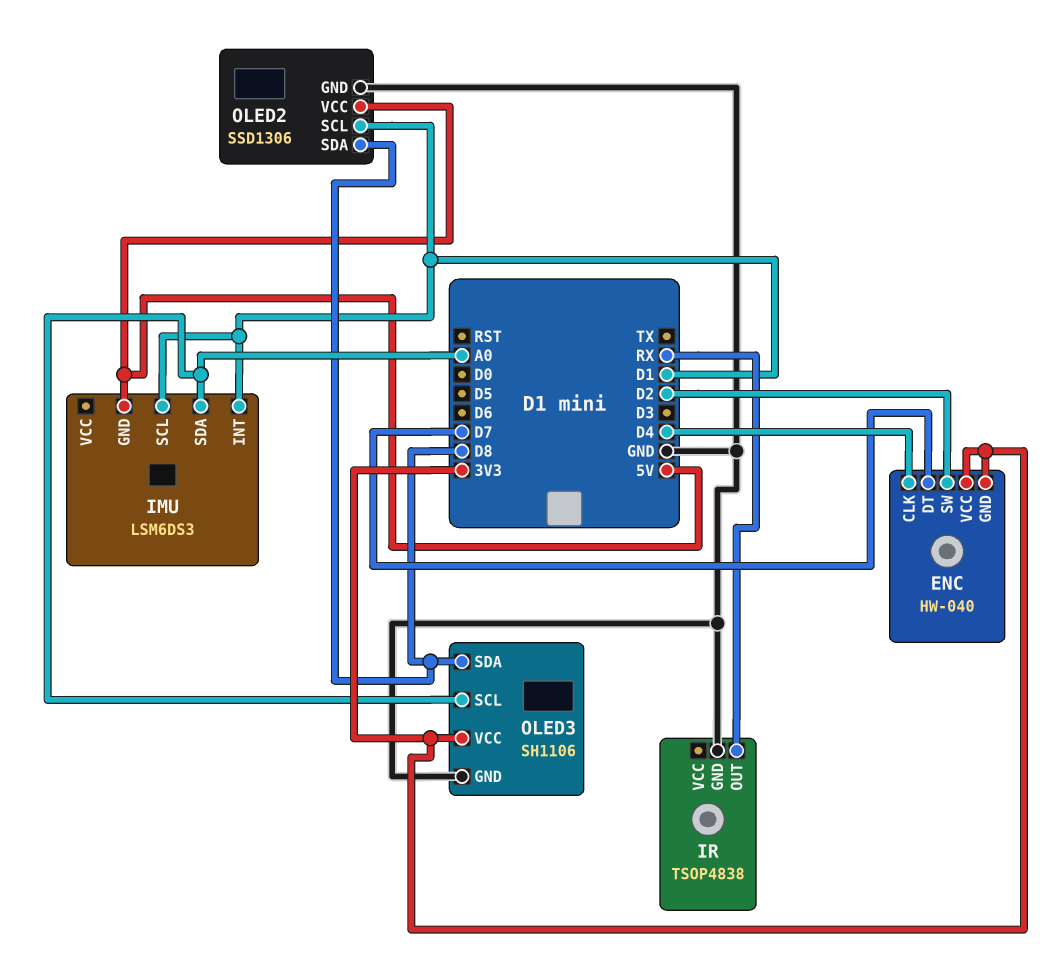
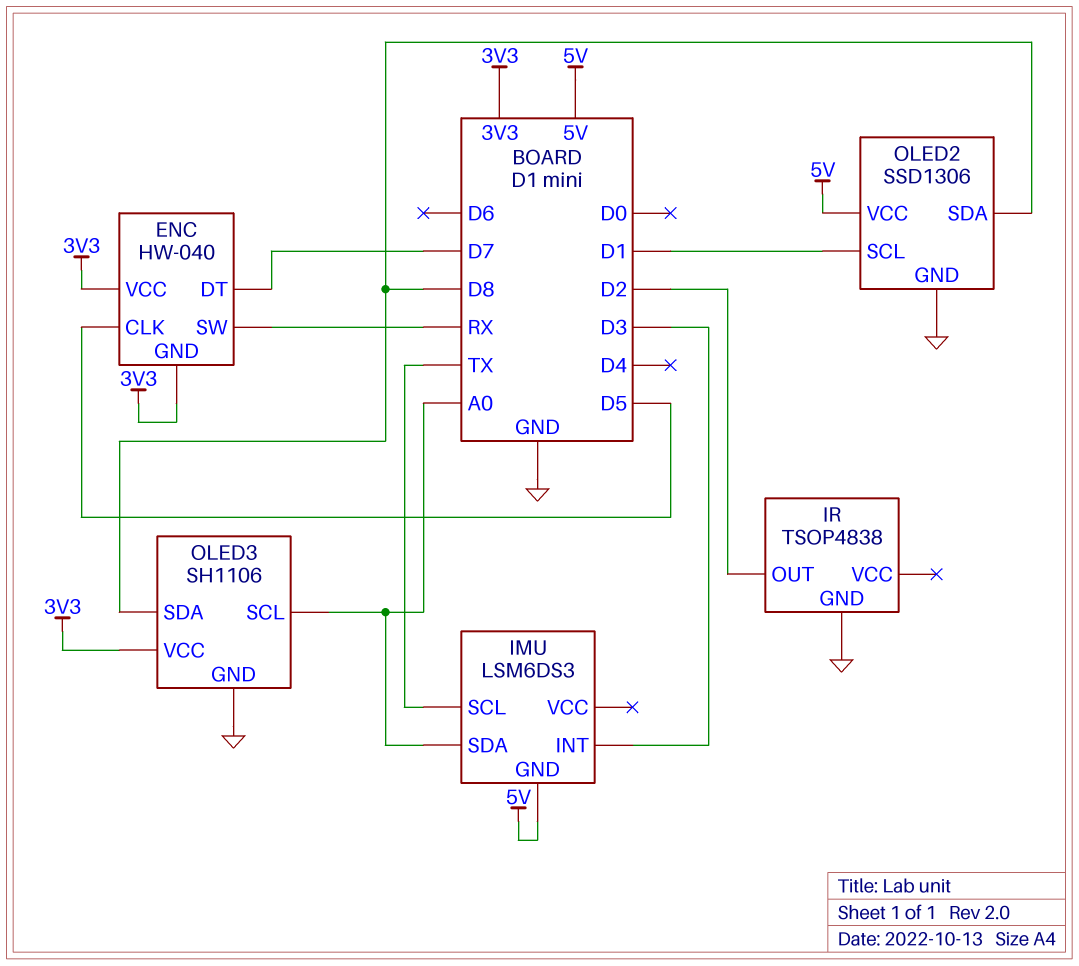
ENC pin CLK: D4 -> D5
ENC pin SW: D2 -> RX
IMU pin INT: D1 -> D3
IMU pin SCL: D1 -> TX
IR pin OUT: RX -> D2

